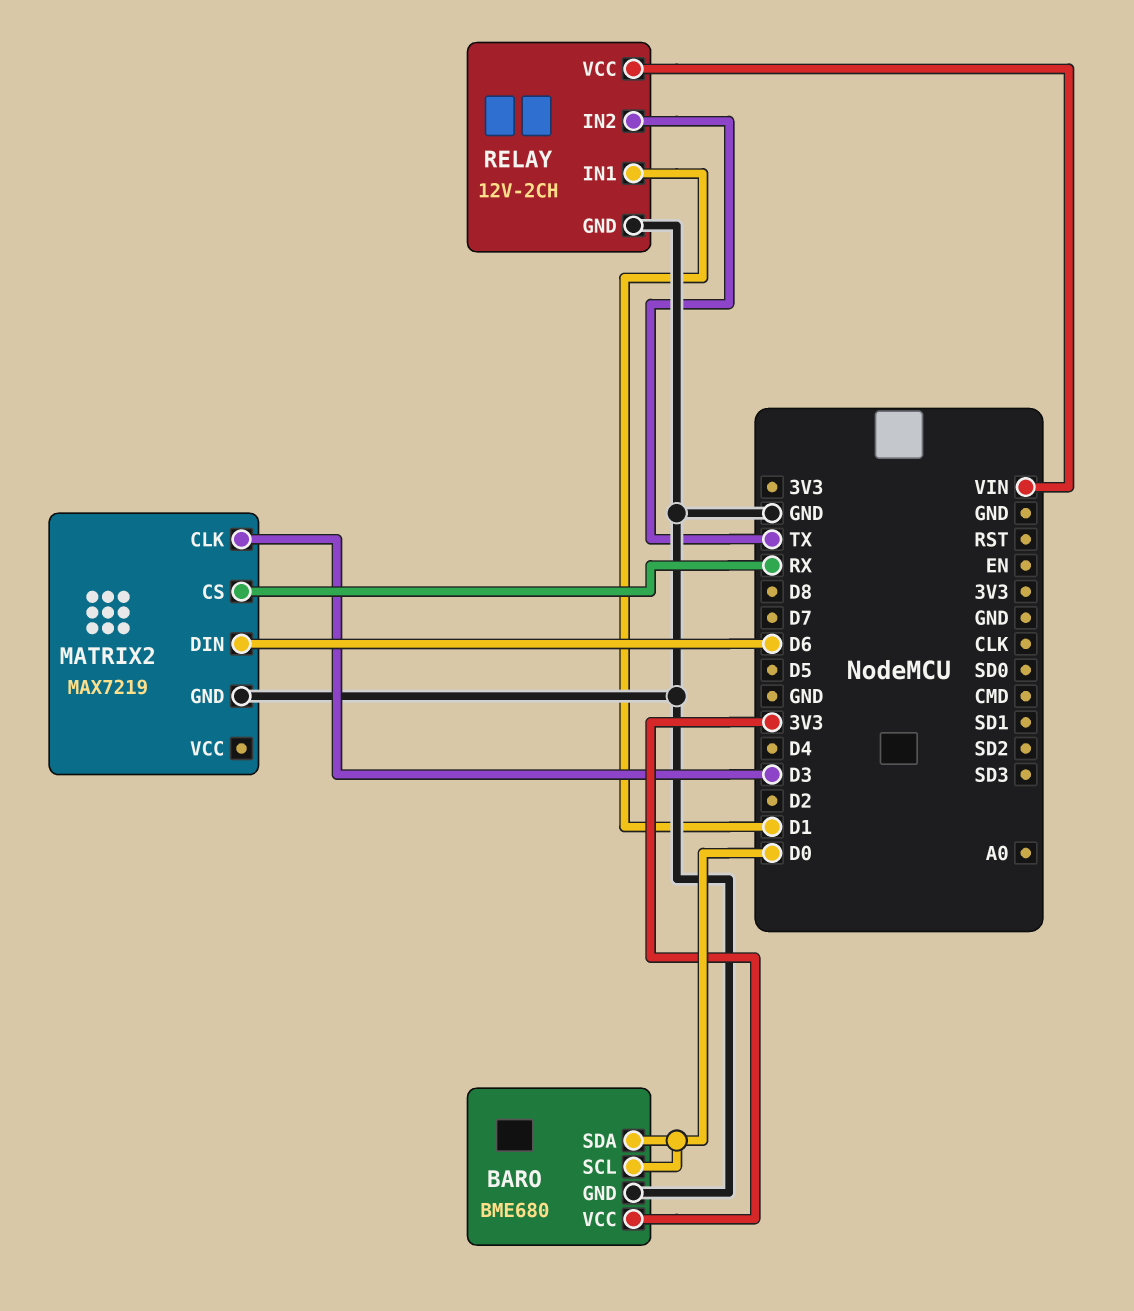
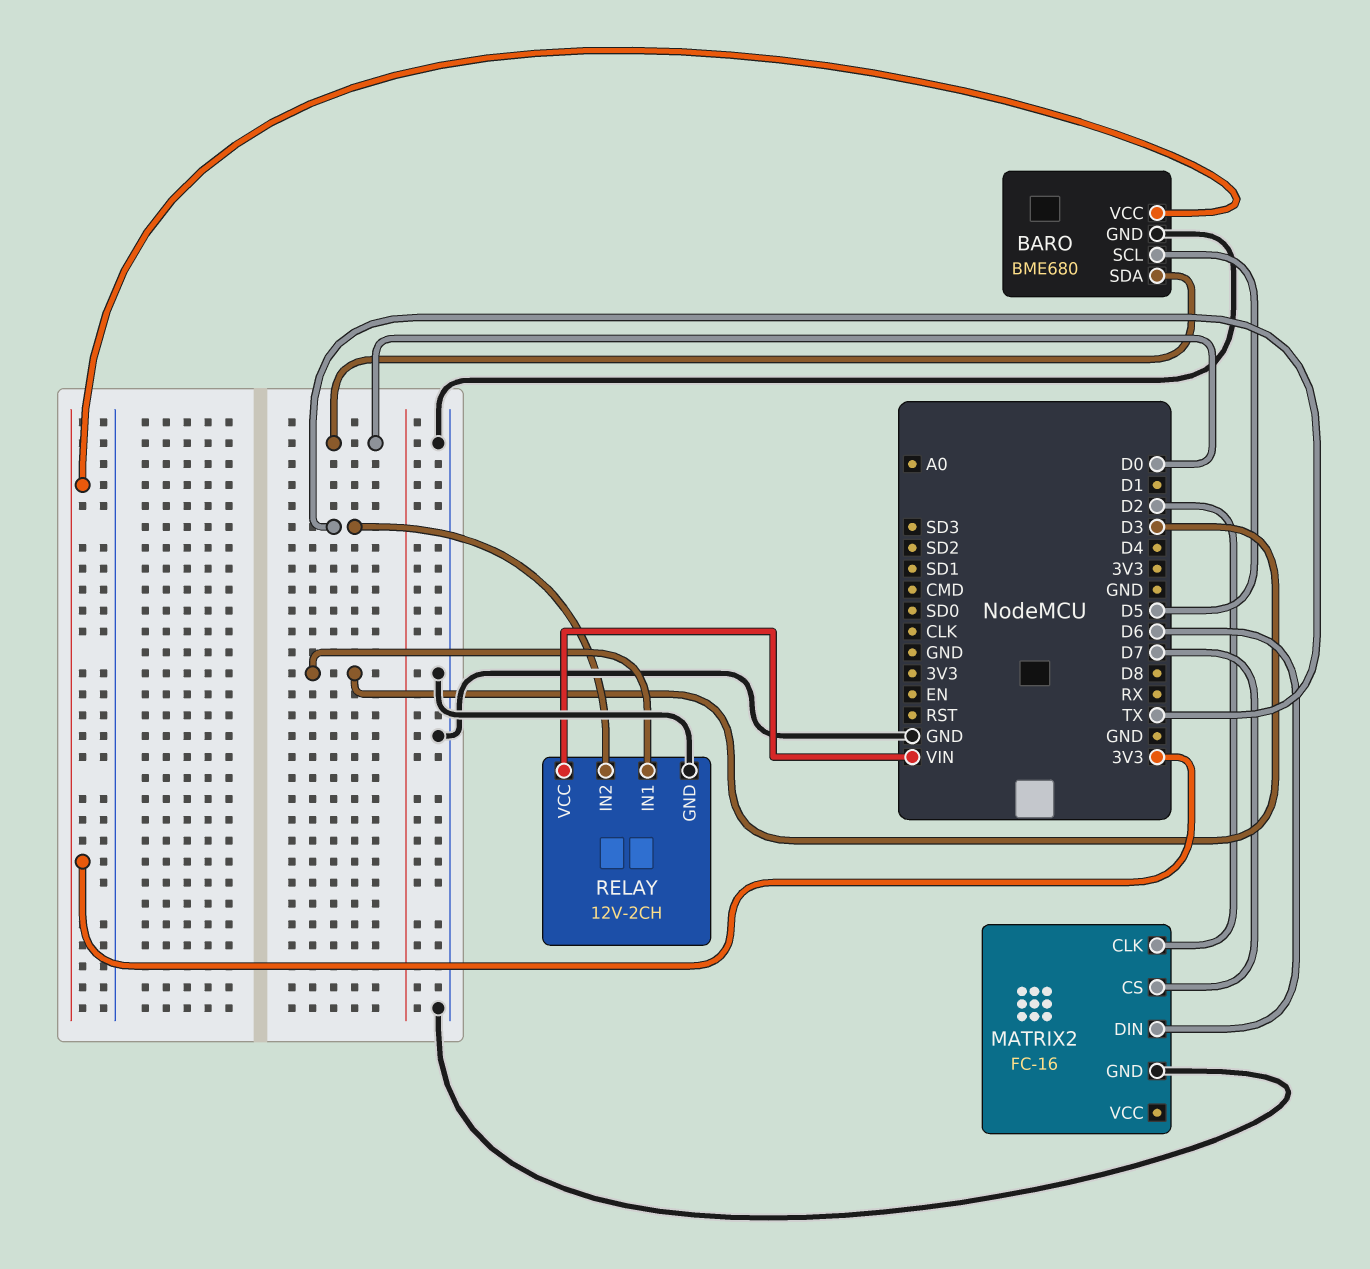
BARO pin SCL: D0 -> D5
MATRIX2: MAX7219 -> FC-16
MATRIX2 pin CLK: D3 -> D2
MATRIX2 pin CS: RX -> D7
RELAY pin IN1: D1 -> D3

